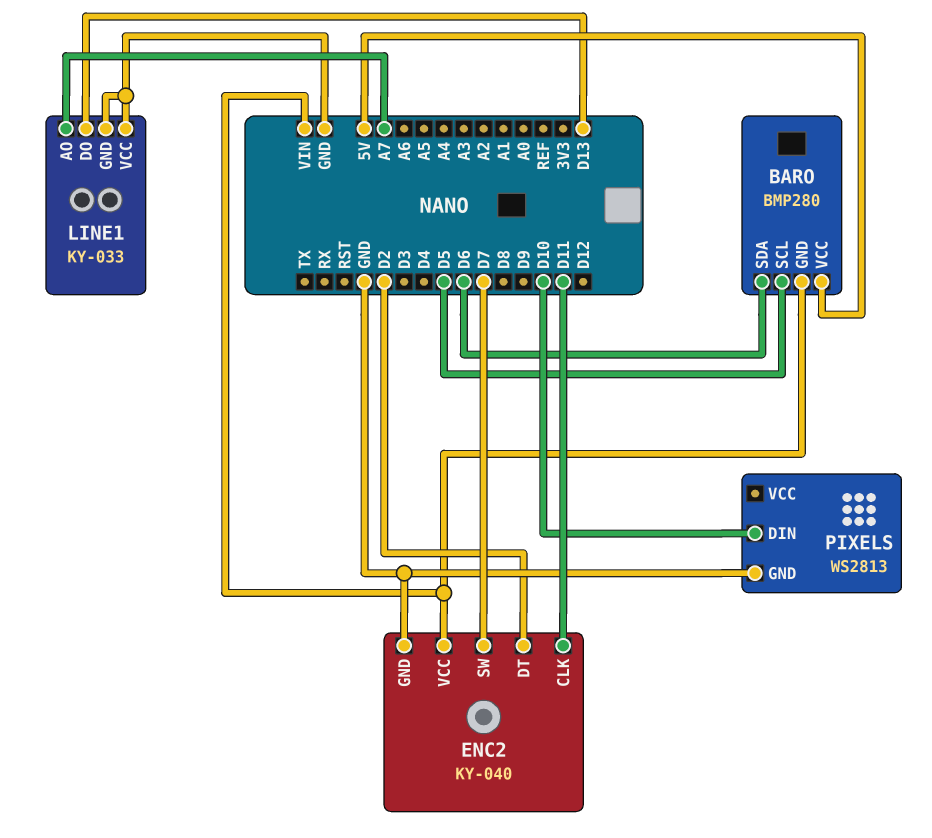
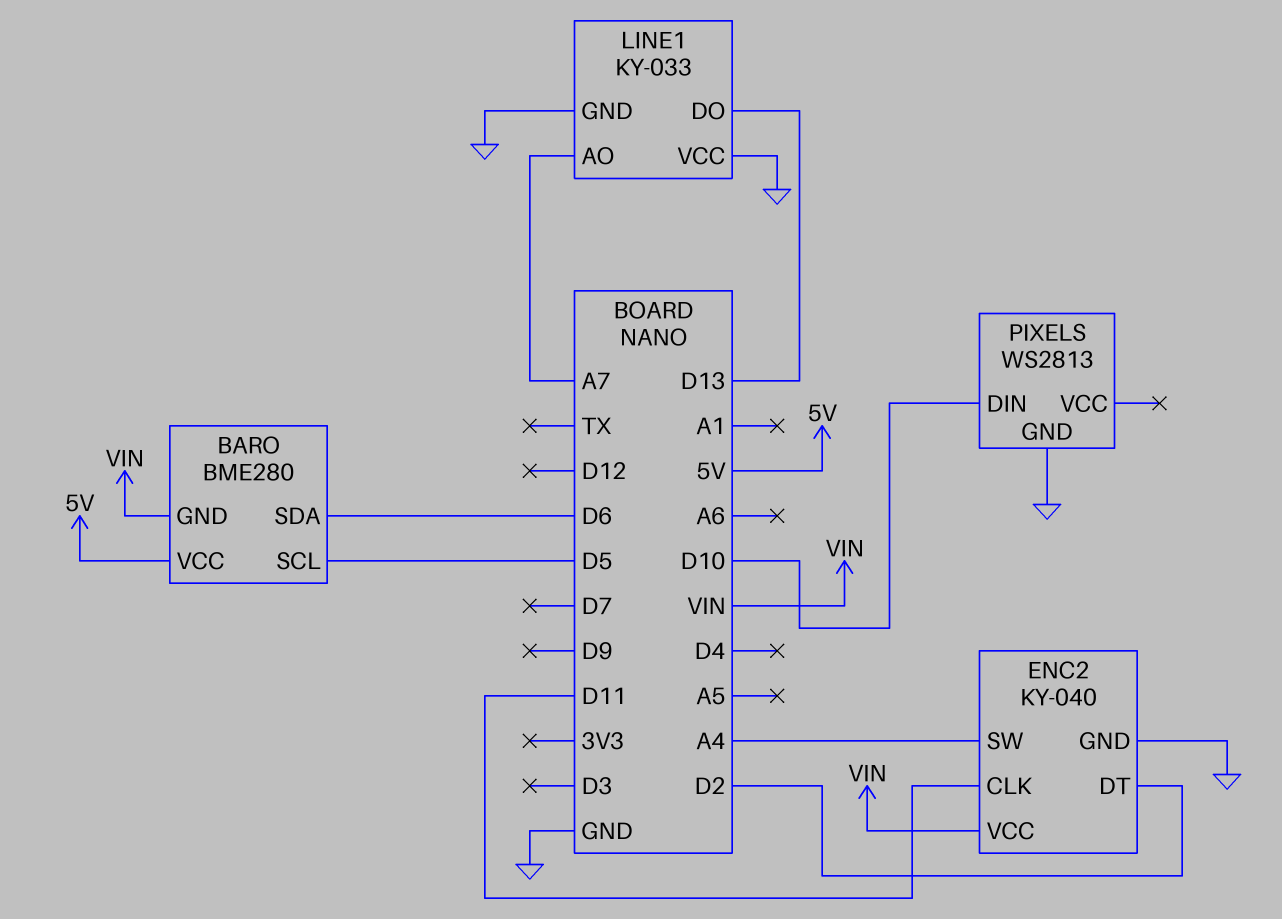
BARO: BMP280 -> BME280
ENC2 pin SW: D7 -> A4

